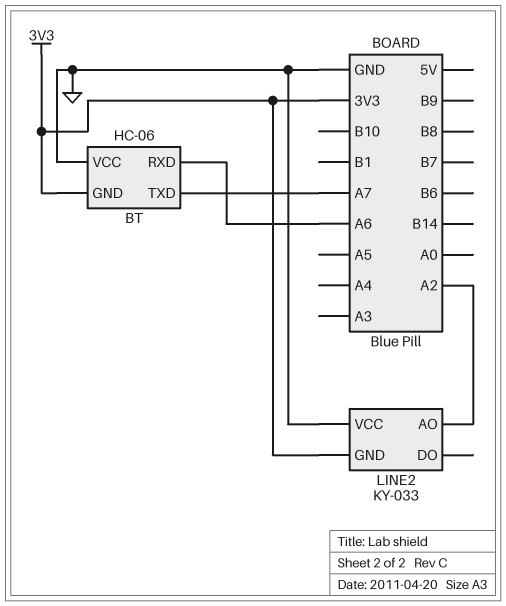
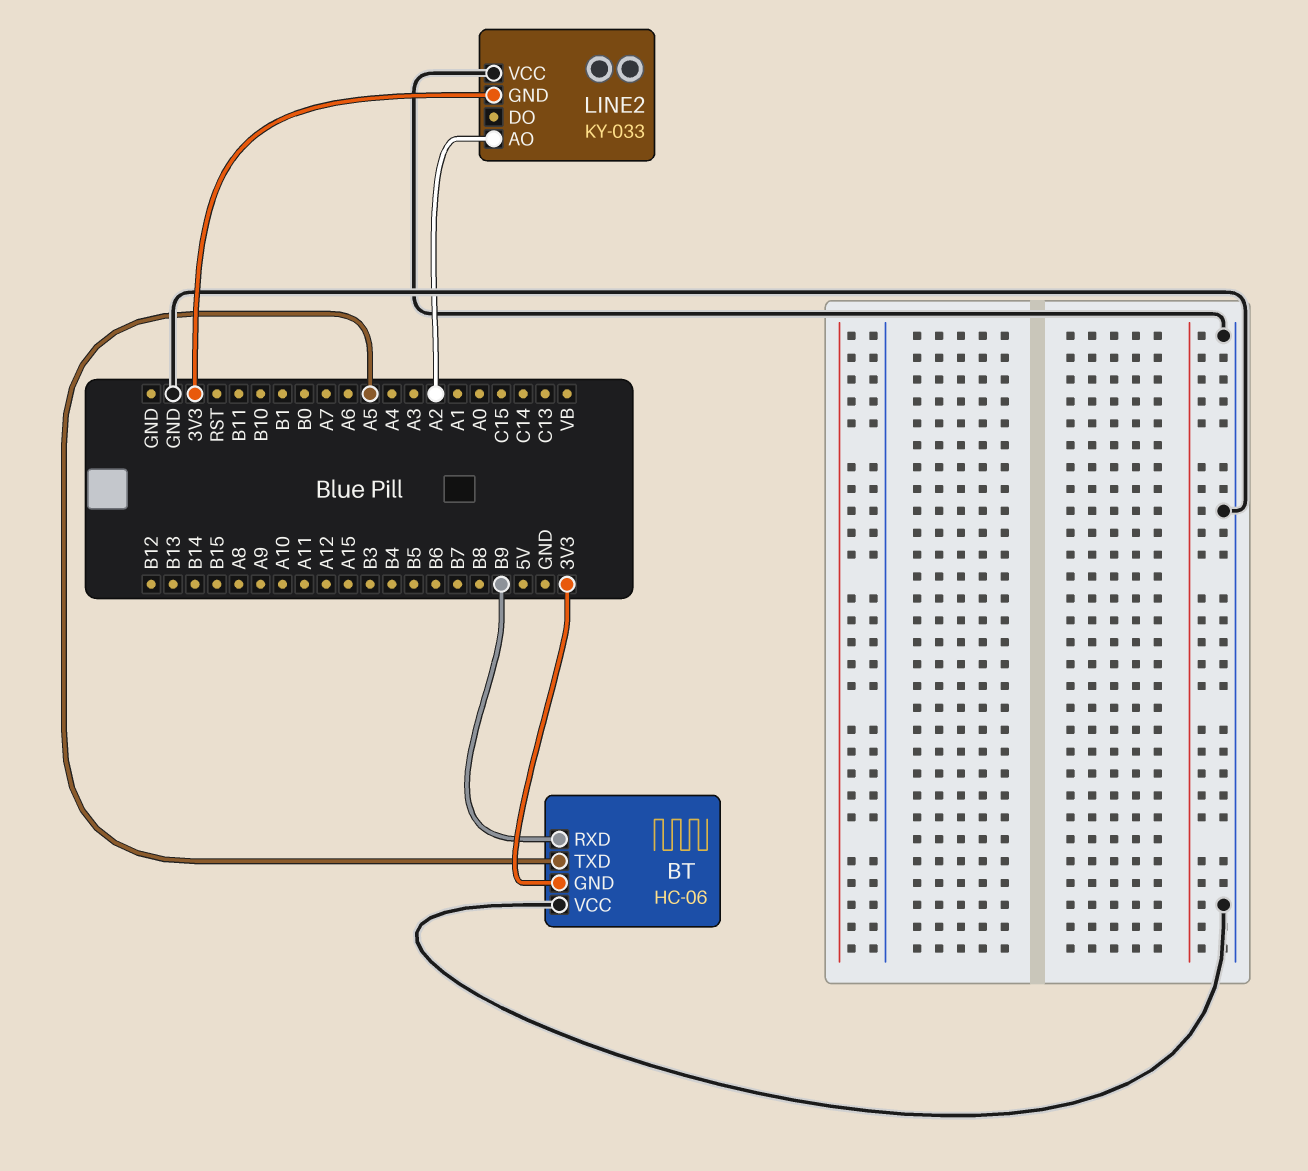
BT pin RXD: A6 -> B9
BT pin TXD: A7 -> A5

